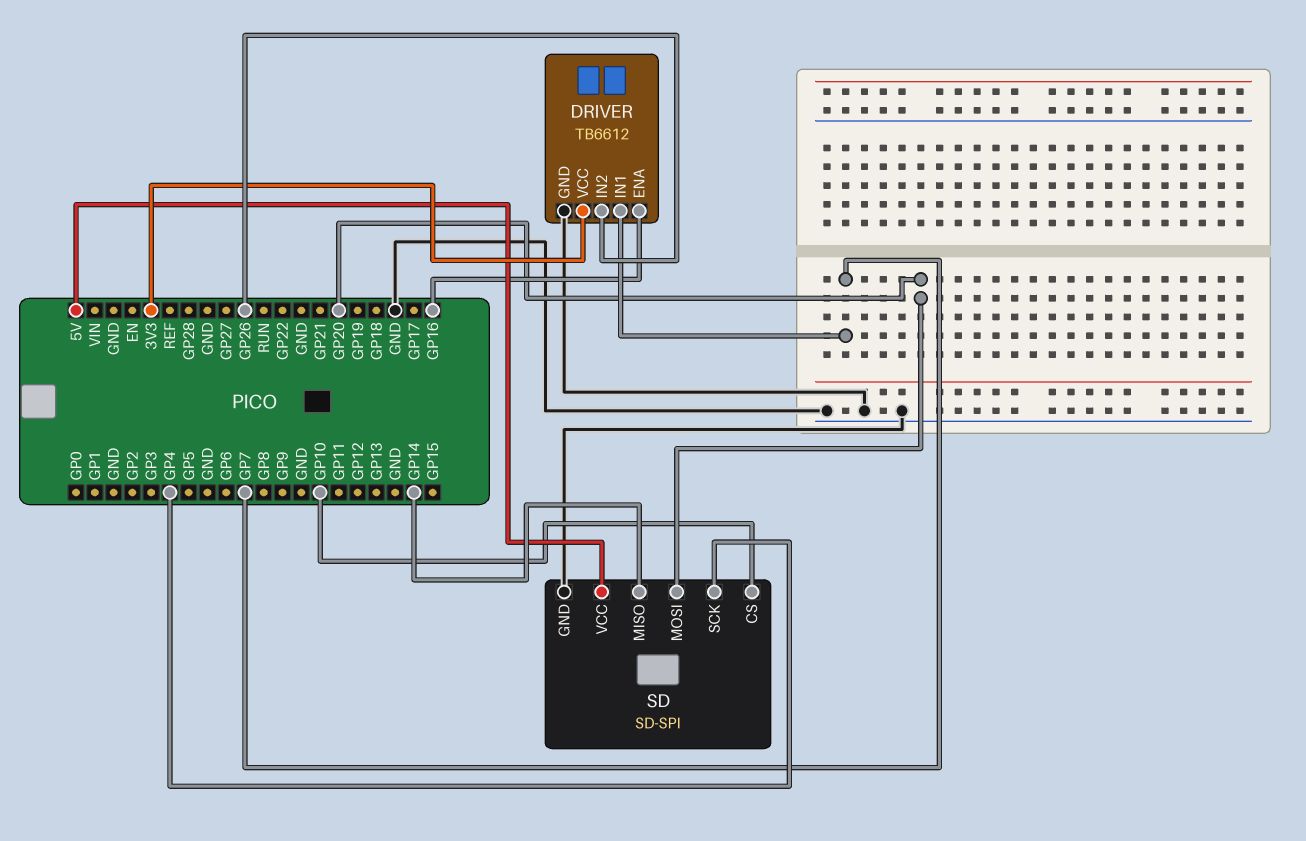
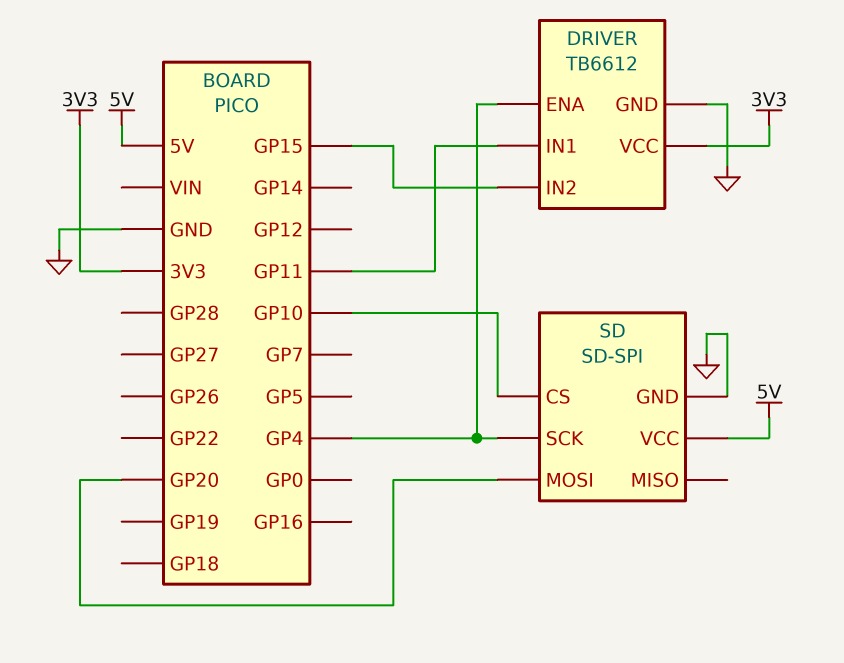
DRIVER pin ENA: GP16 -> GP4
DRIVER pin IN1: GP7 -> GP11
DRIVER pin IN2: GP26 -> GP15
SD pin MISO: GP14 -> none

